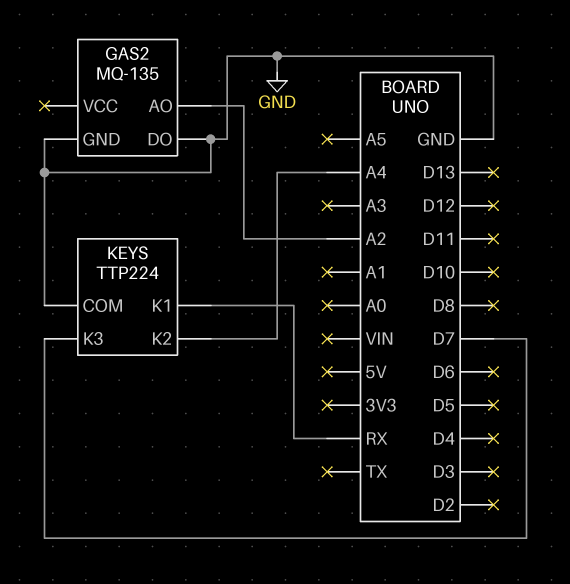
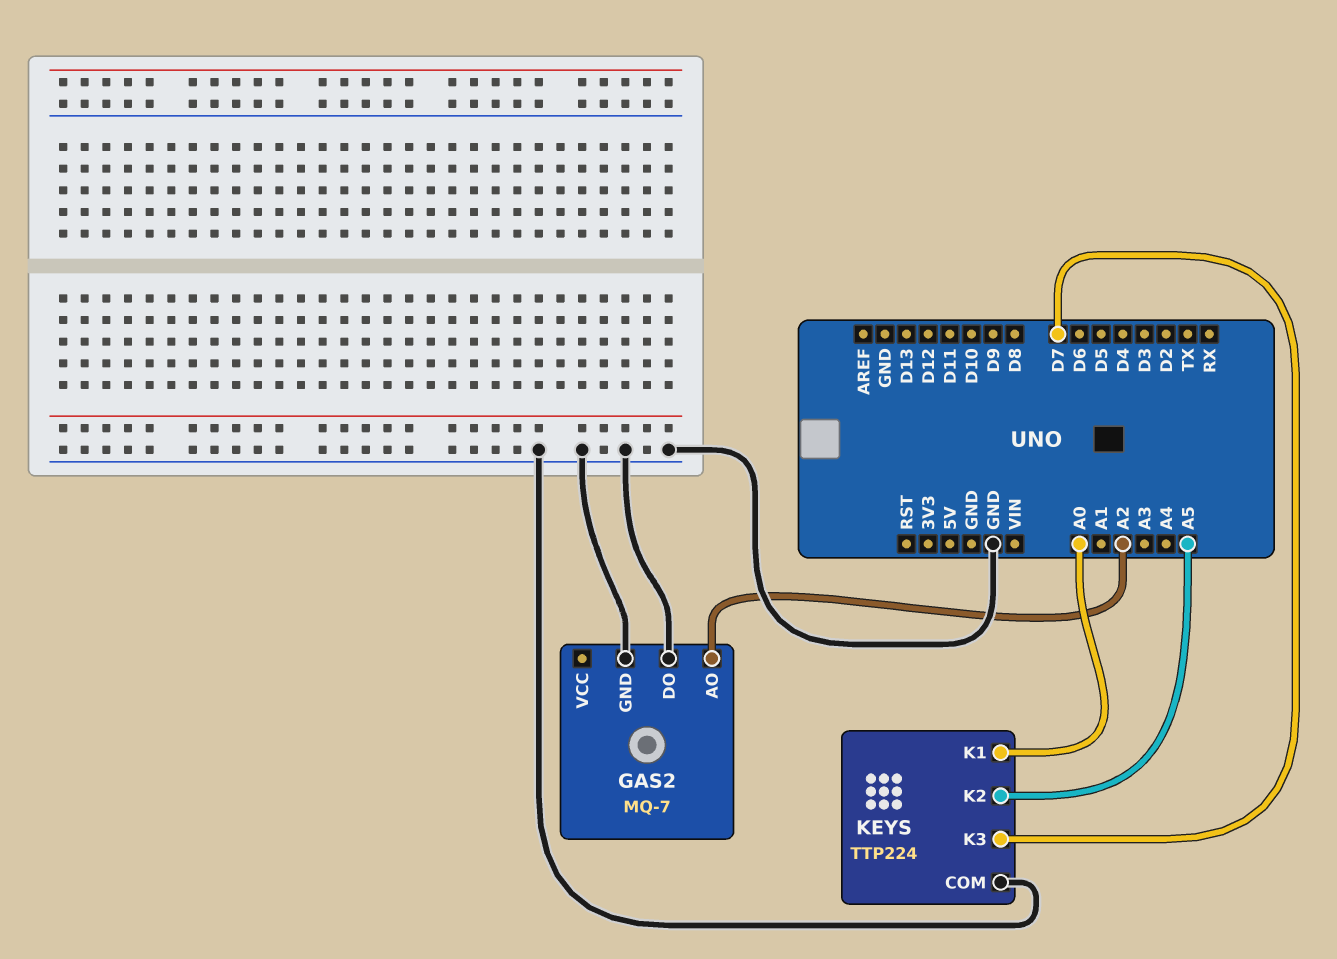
GAS2: MQ-135 -> MQ-7
KEYS pin K1: RX -> A0
KEYS pin K2: A4 -> A5

